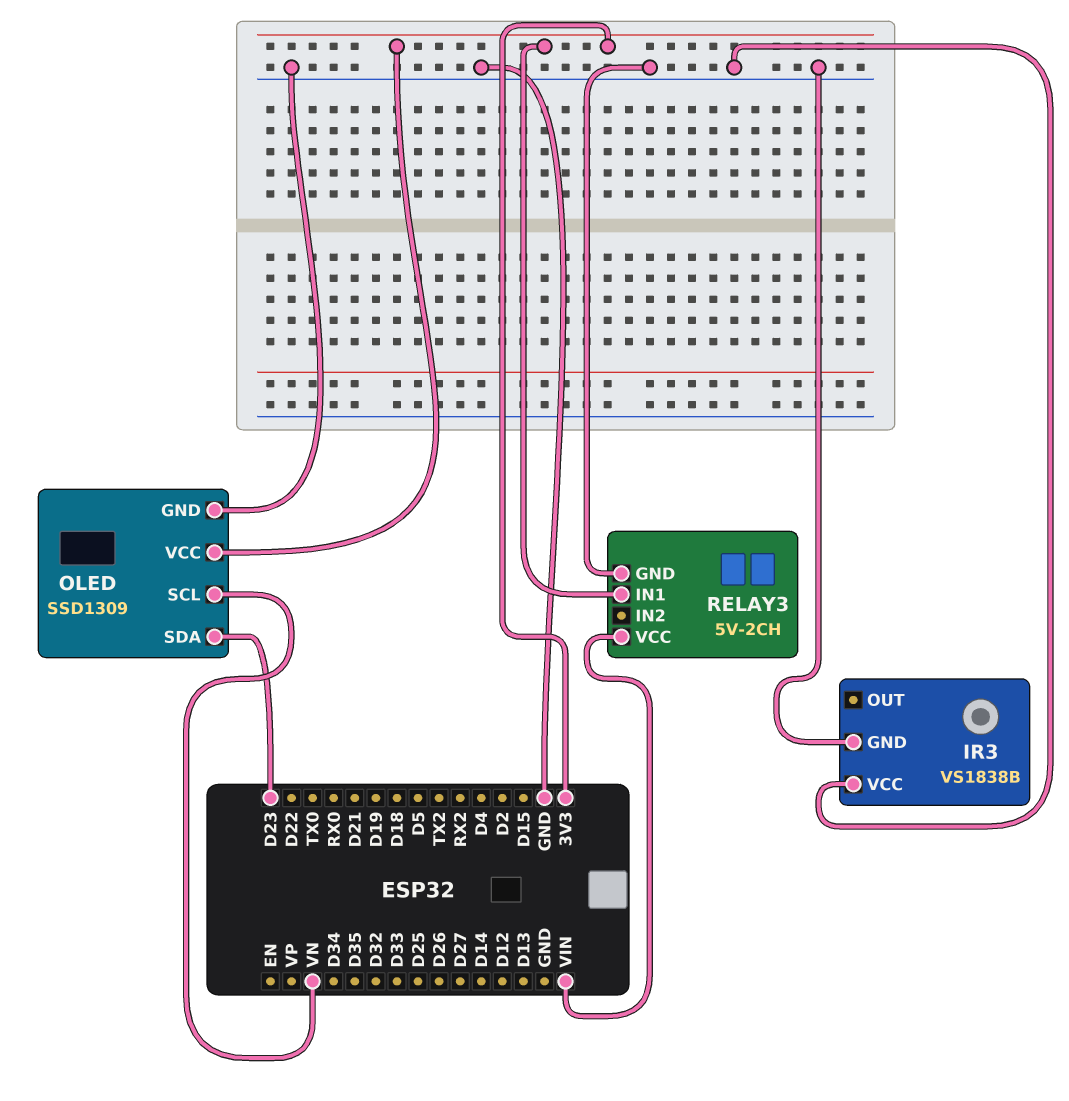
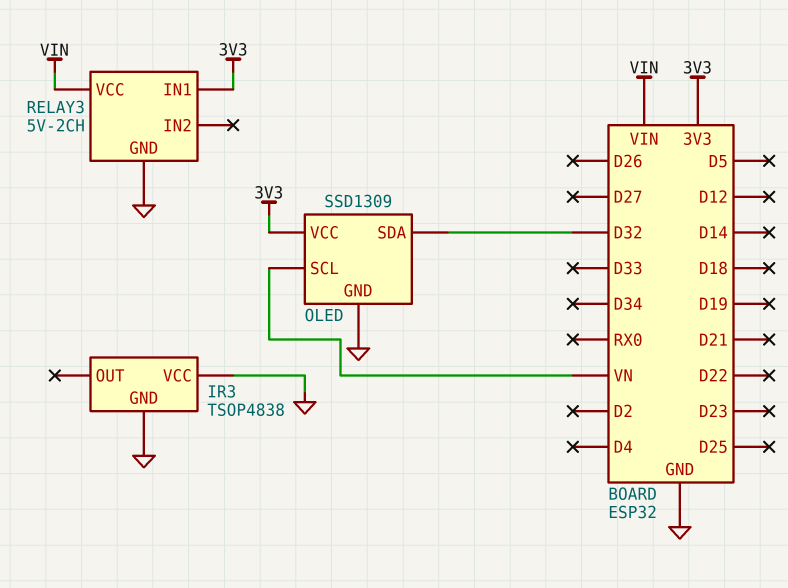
IR3: VS1838B -> TSOP4838
OLED pin SDA: D23 -> D32

